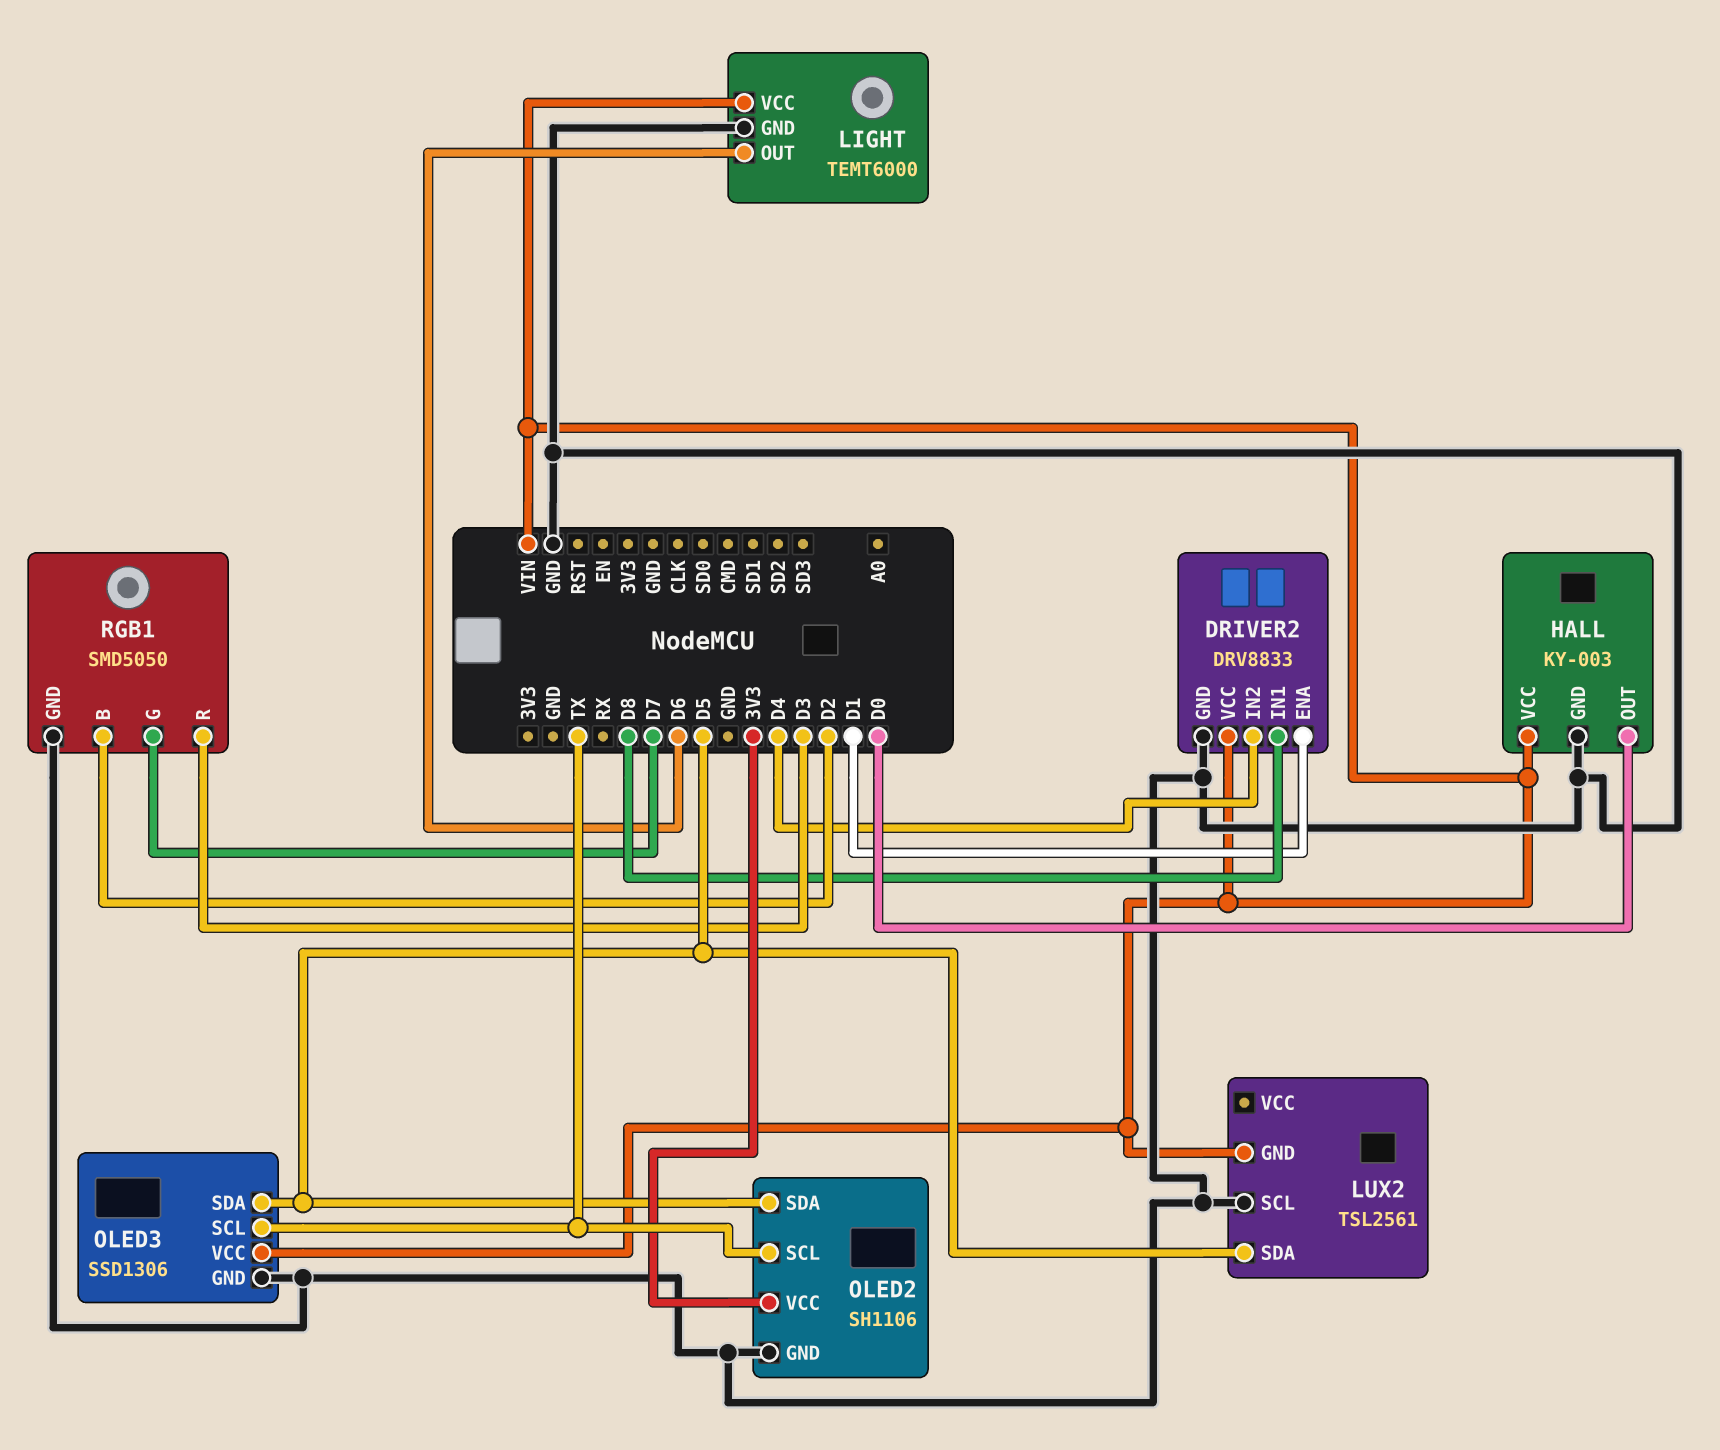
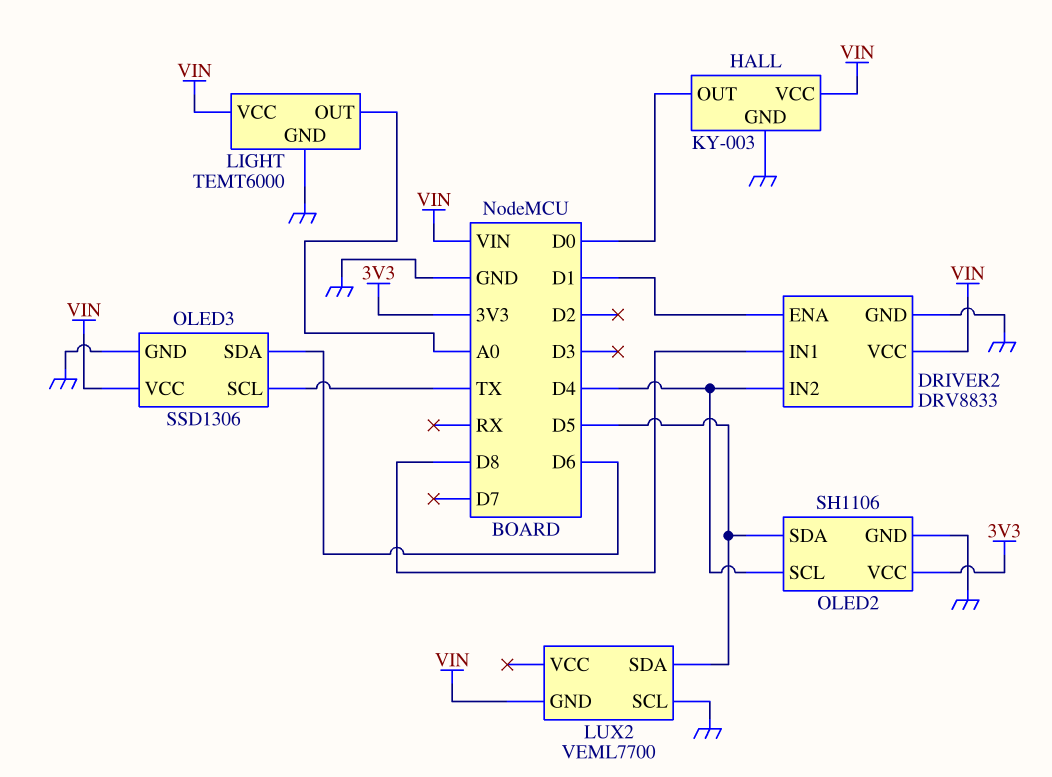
LIGHT pin OUT: D6 -> A0
LUX2: TSL2561 -> VEML7700
OLED2 pin SCL: TX -> D4
OLED3 pin SDA: D5 -> D6
RGB1: SMD5050 -> none
RGB1 pin B: D2 -> none
RGB1 pin G: D7 -> none
RGB1 pin GND: GND -> none
RGB1 pin R: D3 -> none

